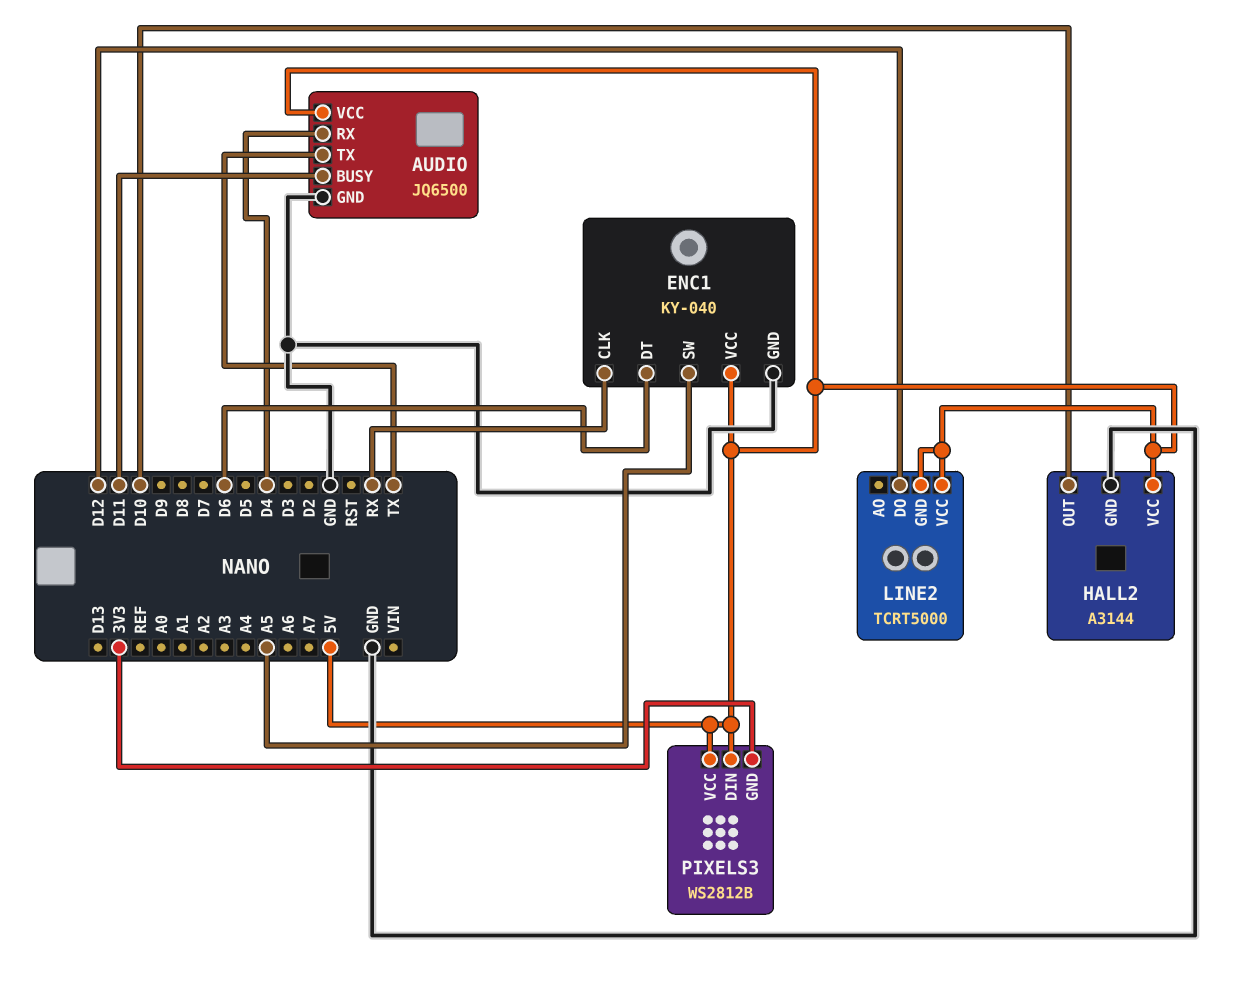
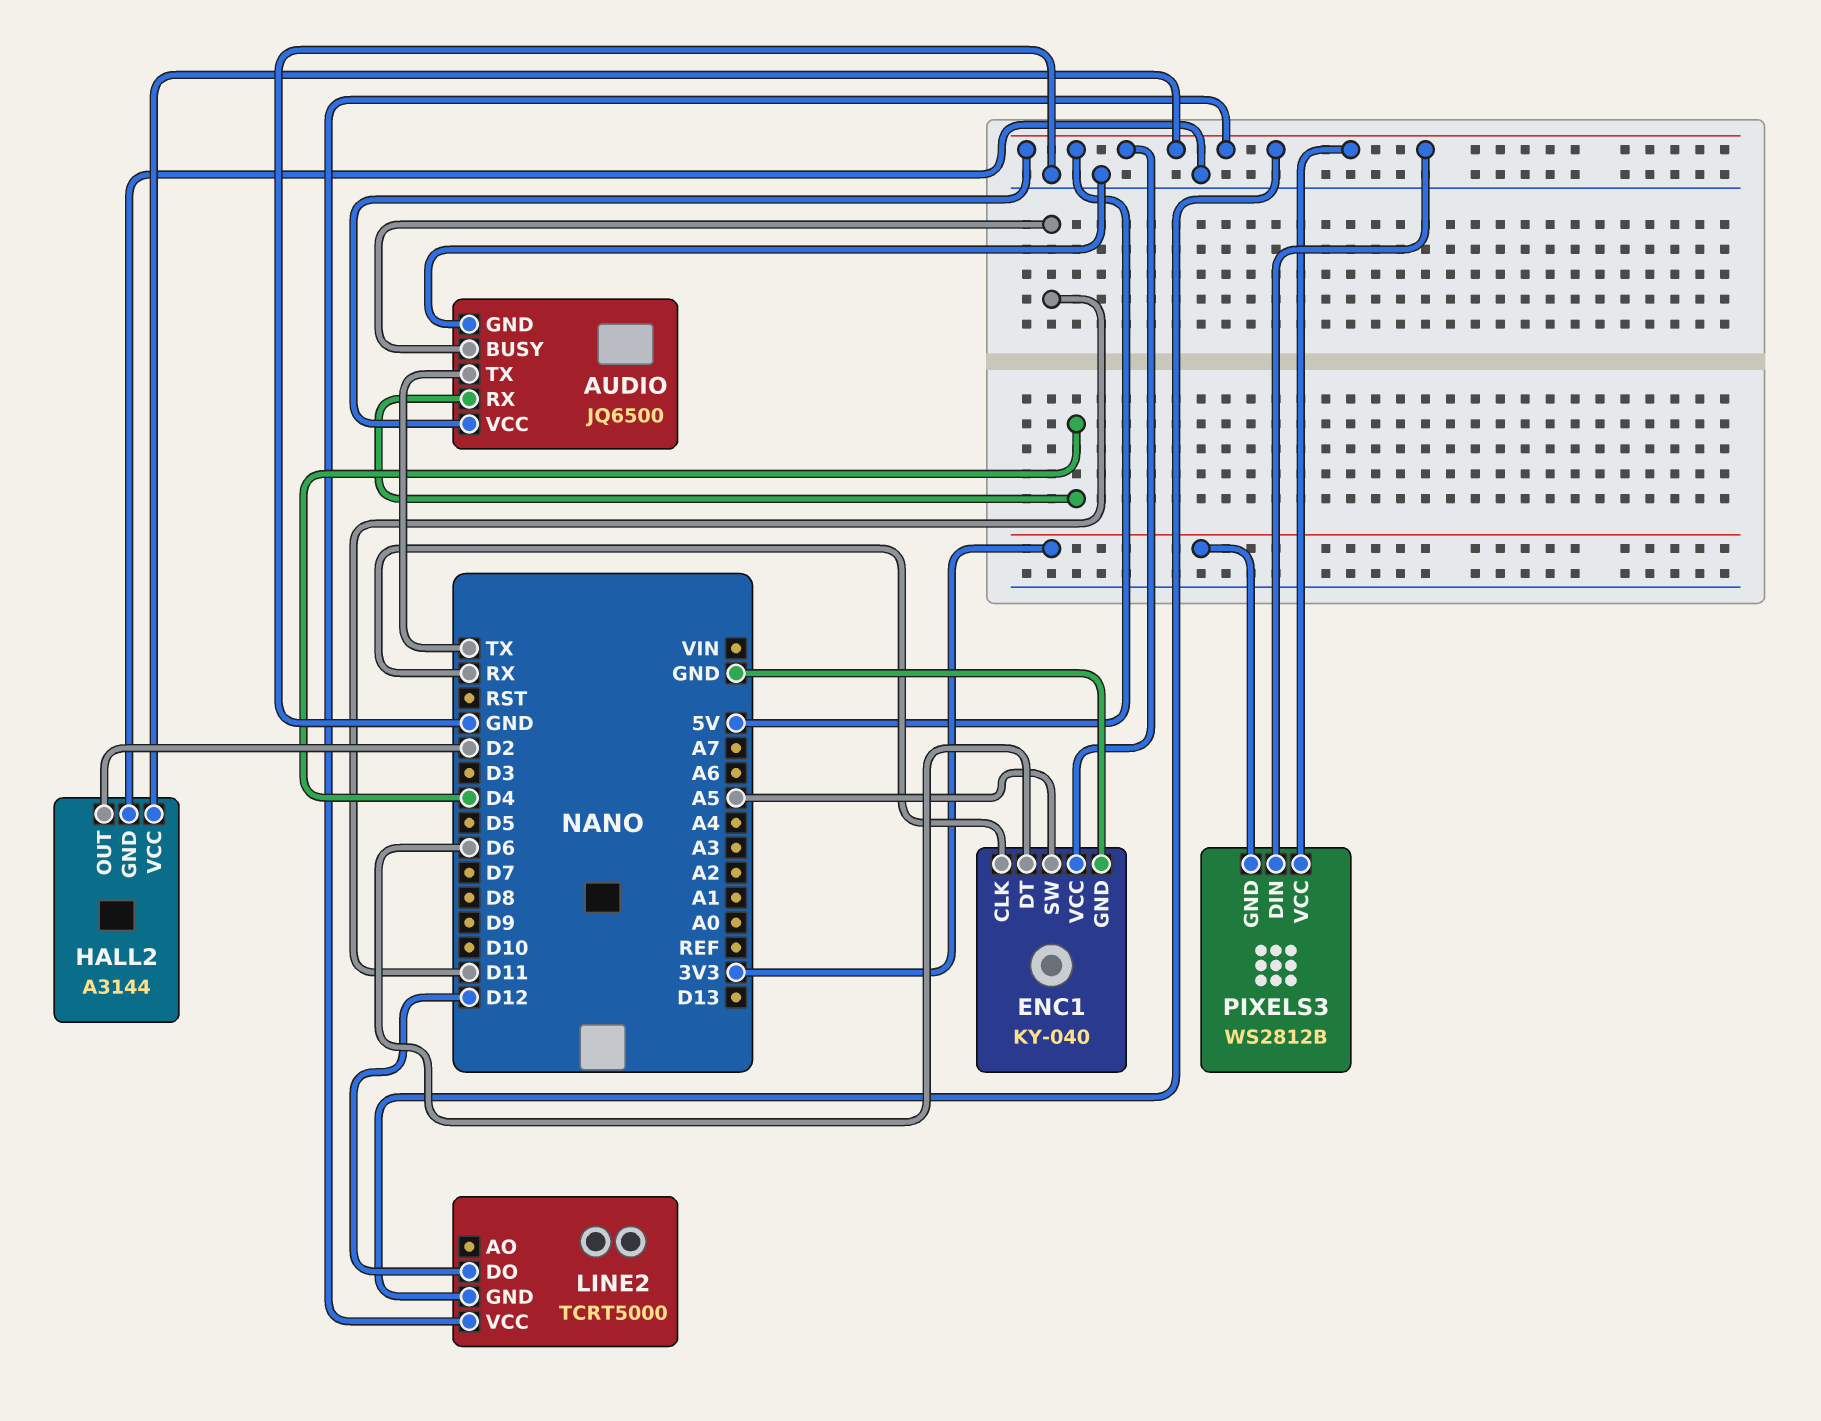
HALL2 pin OUT: D10 -> D2

